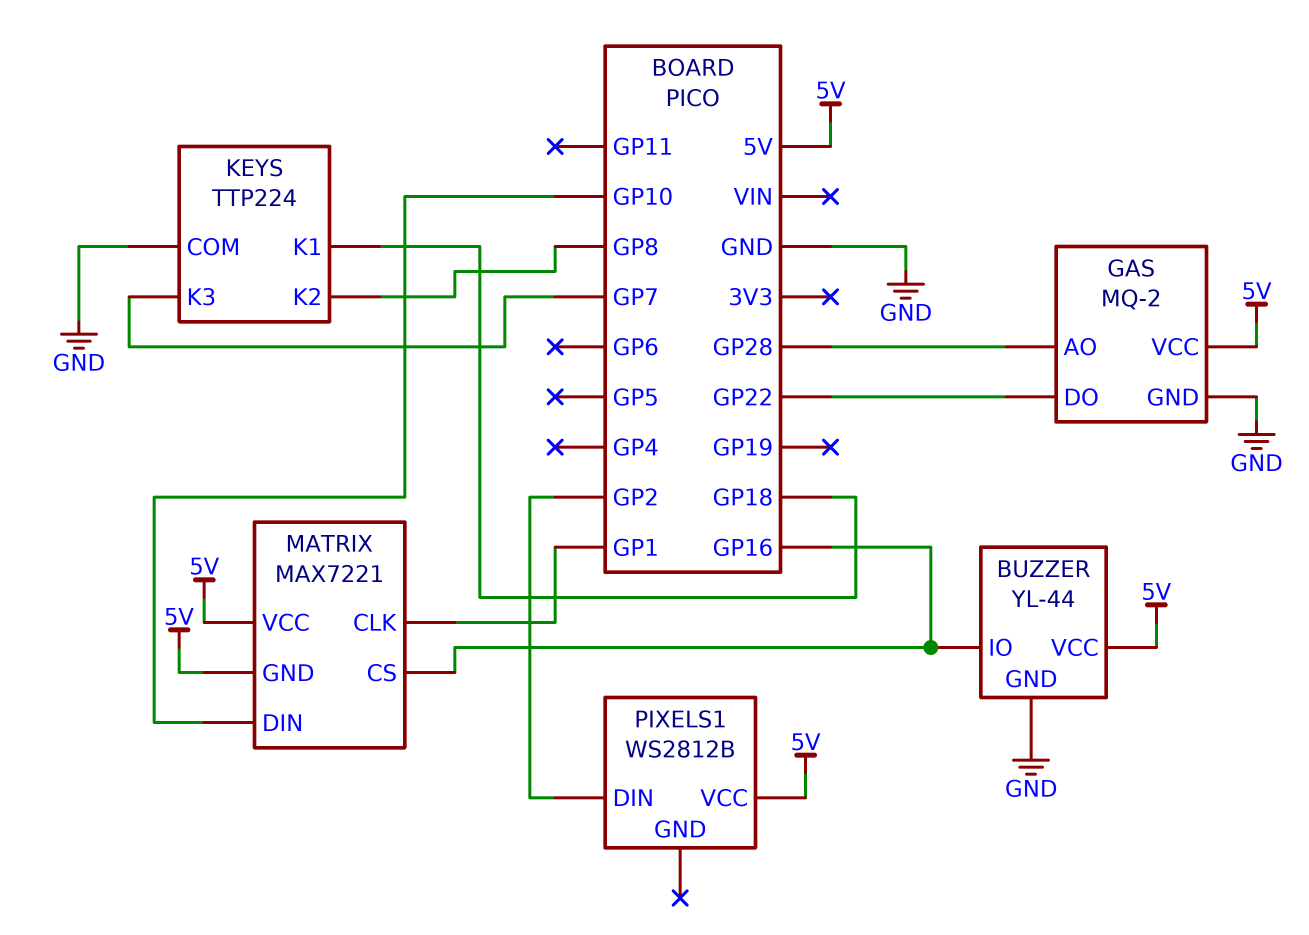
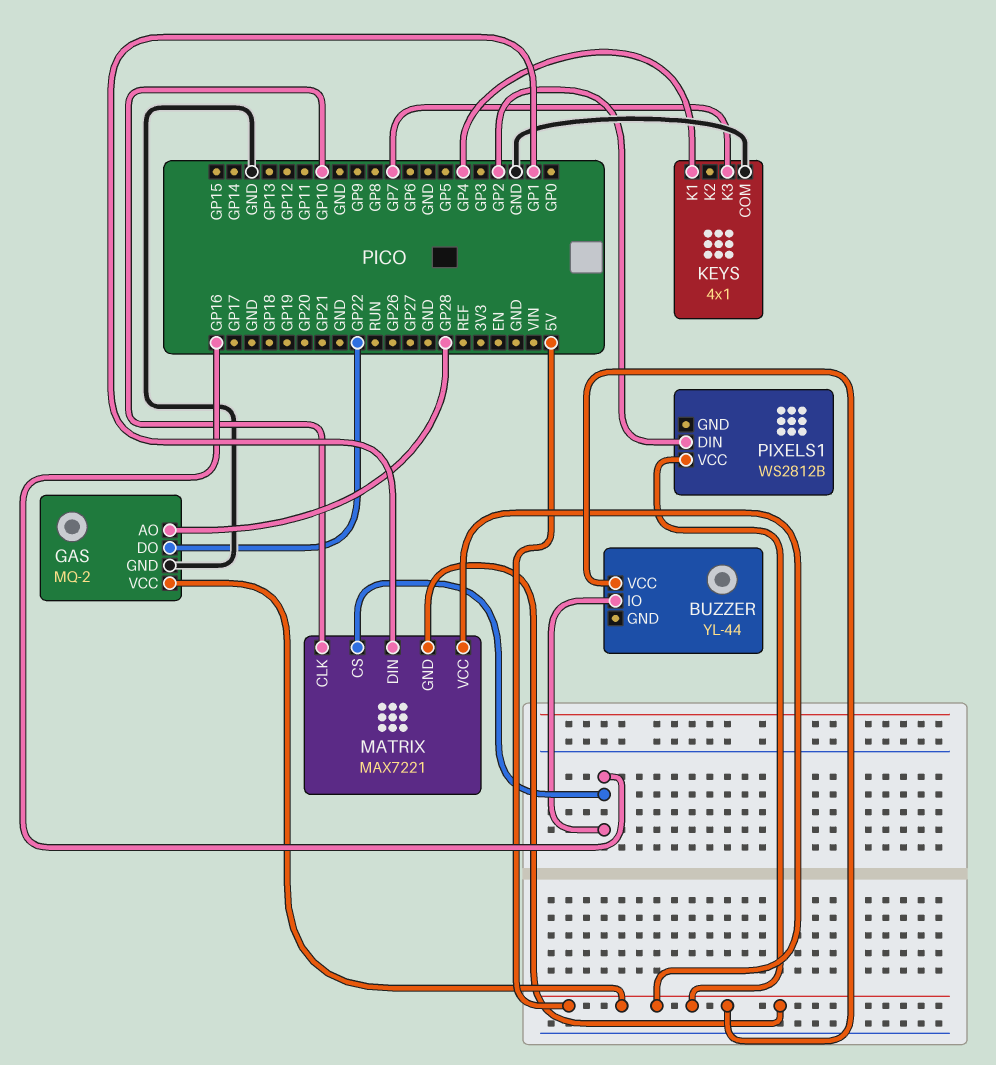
BUZZER pin GND: GND -> none
KEYS: TTP224 -> 4x1
KEYS pin K1: GP18 -> GP4
KEYS pin K2: GP8 -> none
MATRIX pin CLK: GP1 -> GP10
MATRIX pin DIN: GP10 -> GP1

